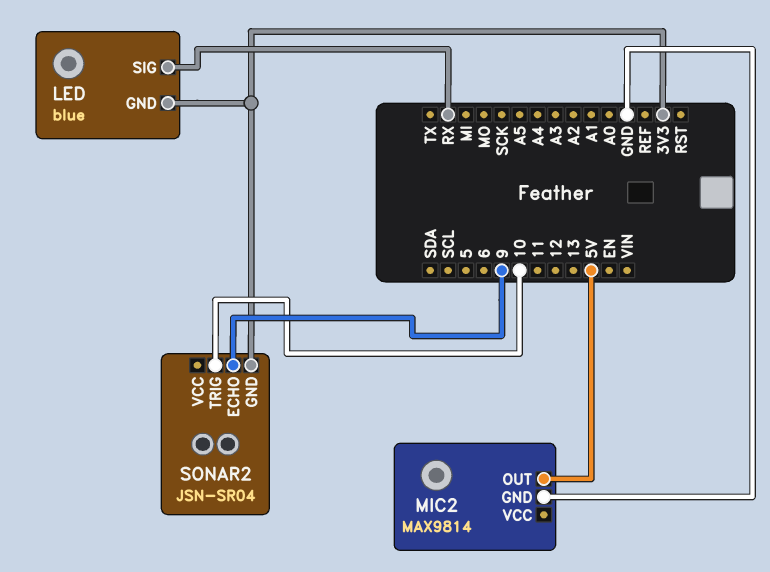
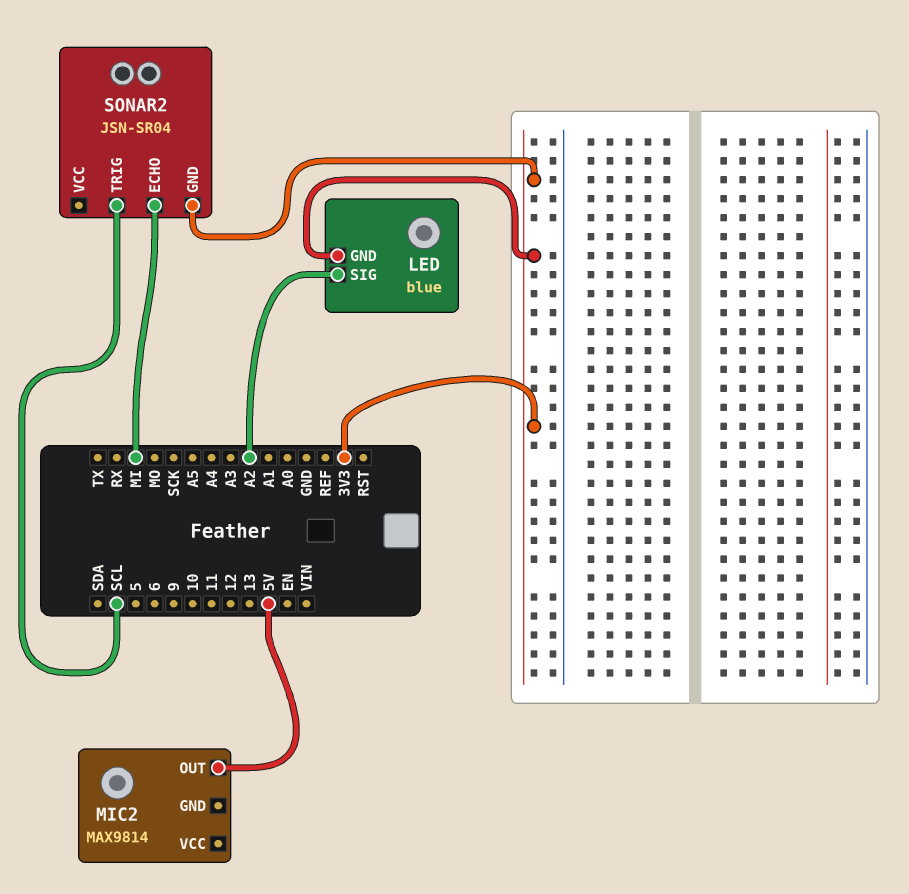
LED pin SIG: RX -> A2
MIC2 pin GND: GND -> none
SONAR2 pin ECHO: 9 -> MI
SONAR2 pin TRIG: 10 -> SCL

